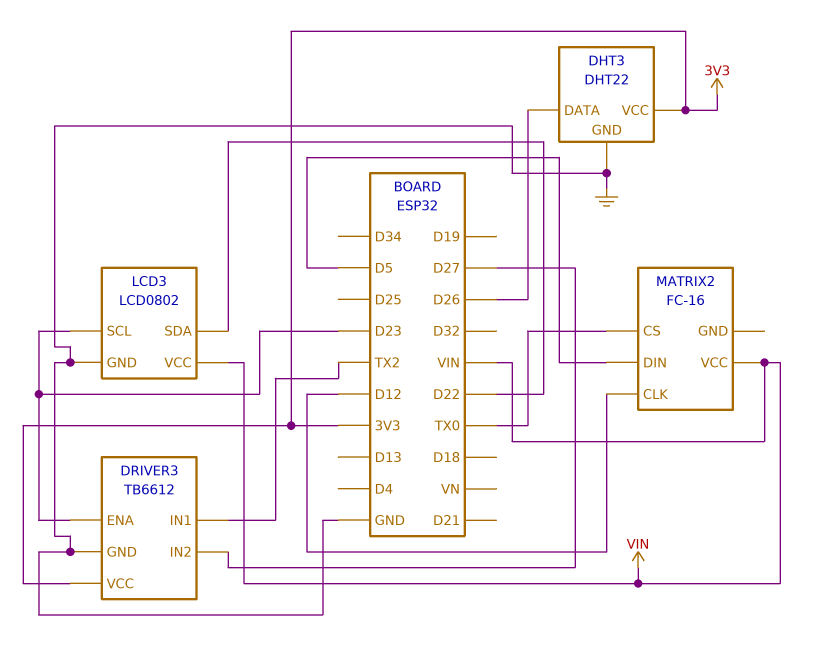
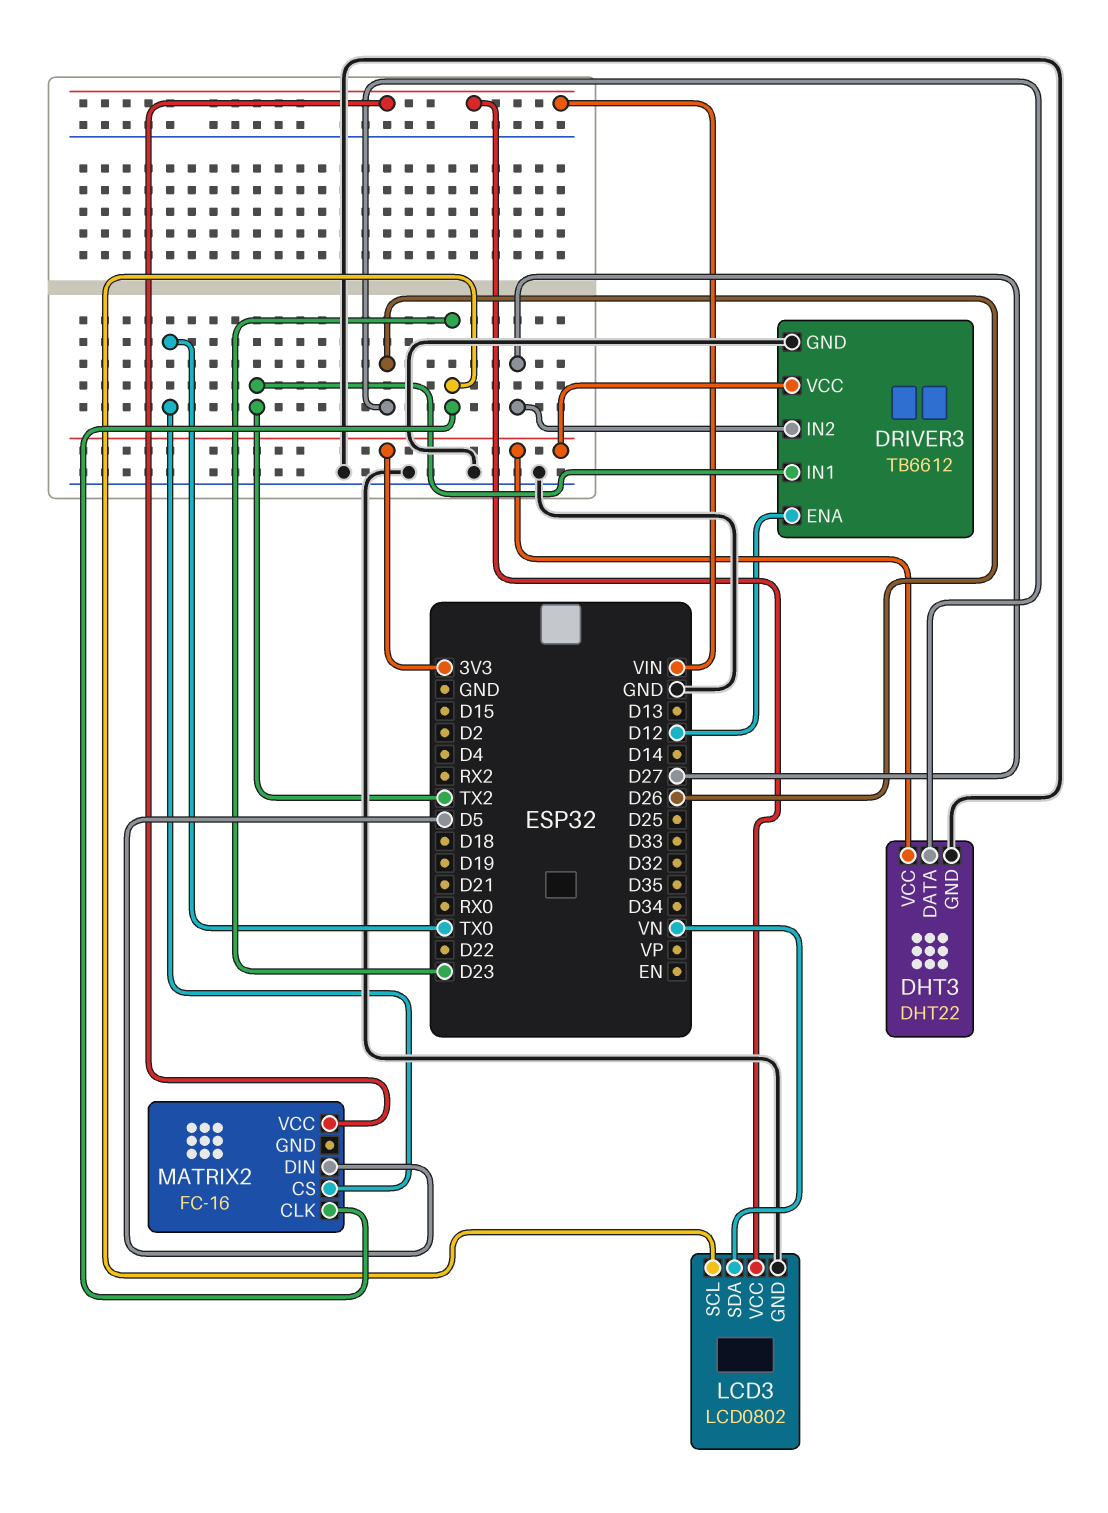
DRIVER3 pin ENA: D23 -> D12
LCD3 pin SDA: D22 -> VN
MATRIX2 pin CLK: D12 -> D23

